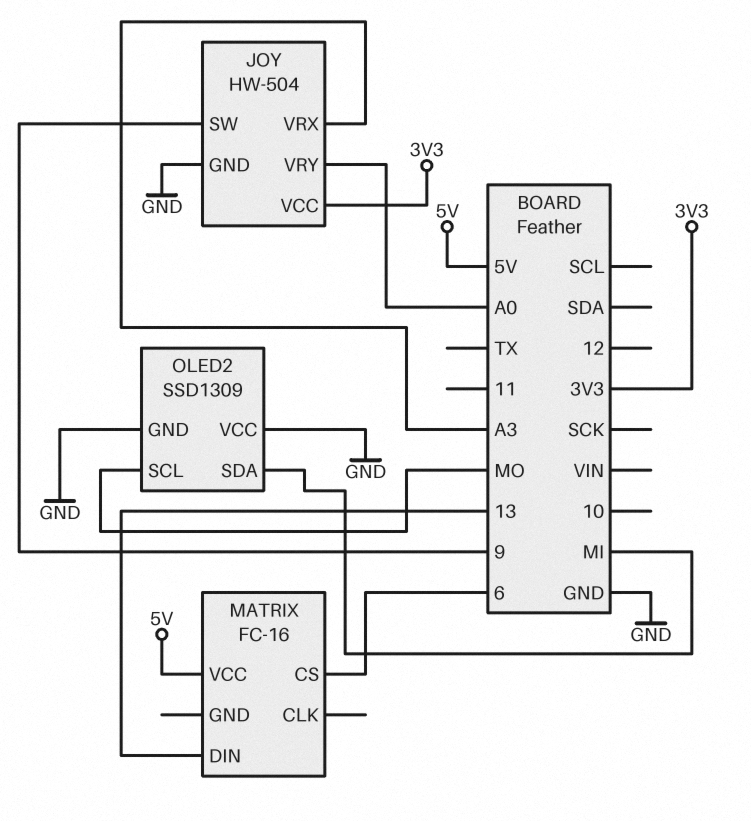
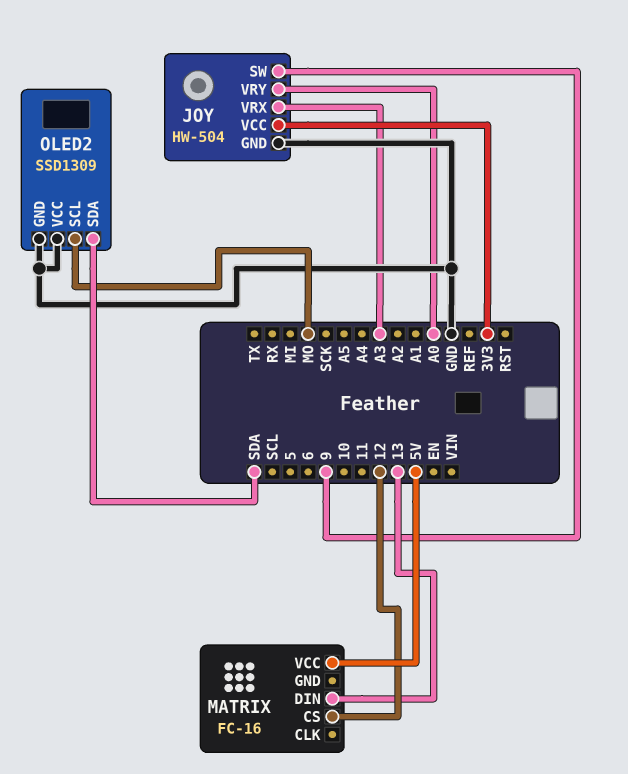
MATRIX pin CS: 6 -> 12
OLED2 pin SDA: MI -> SDA

